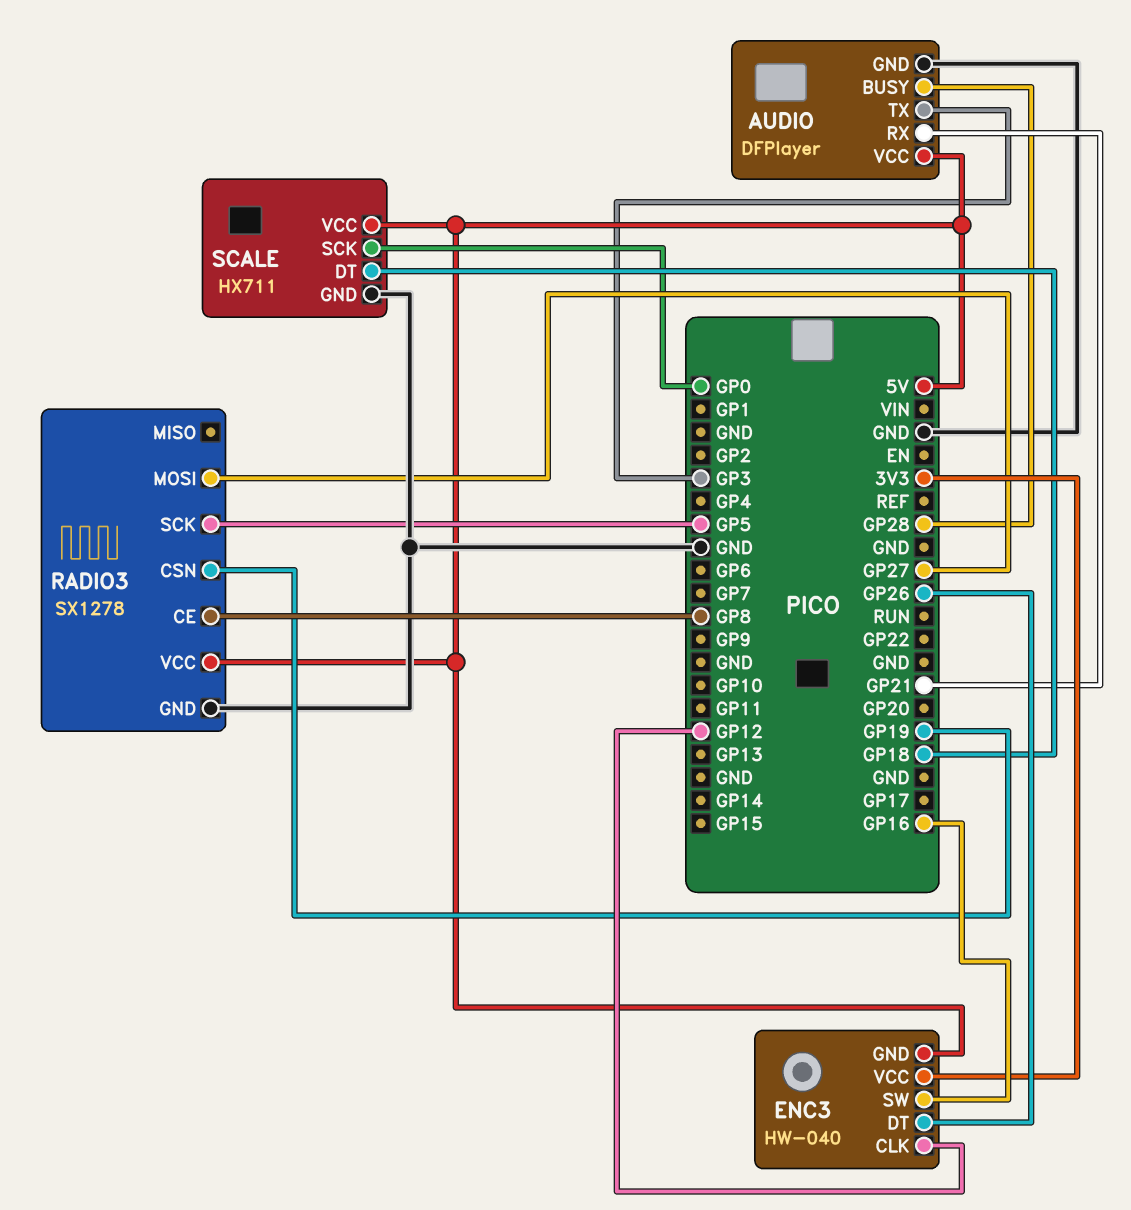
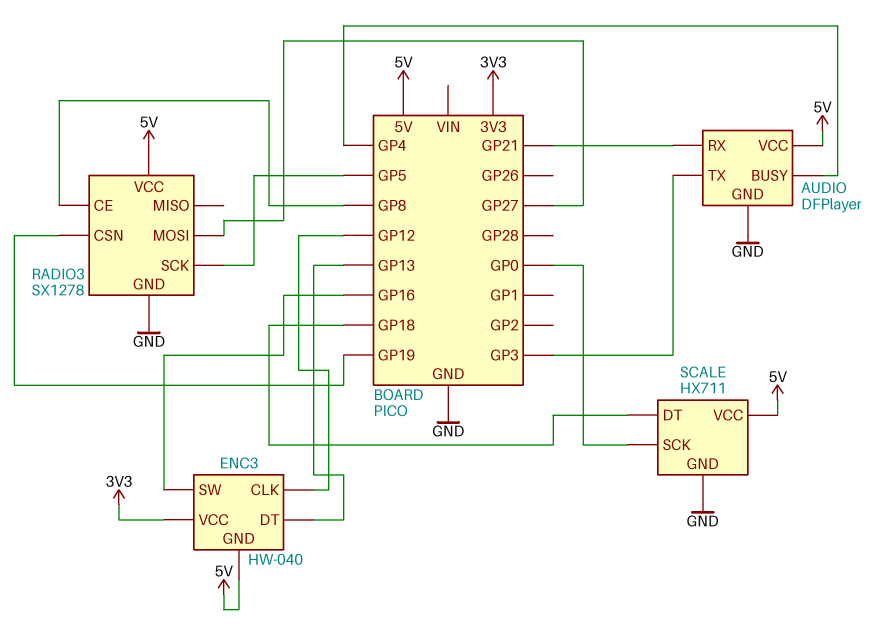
AUDIO pin BUSY: GP28 -> GP4
ENC3 pin DT: GP26 -> GP13

